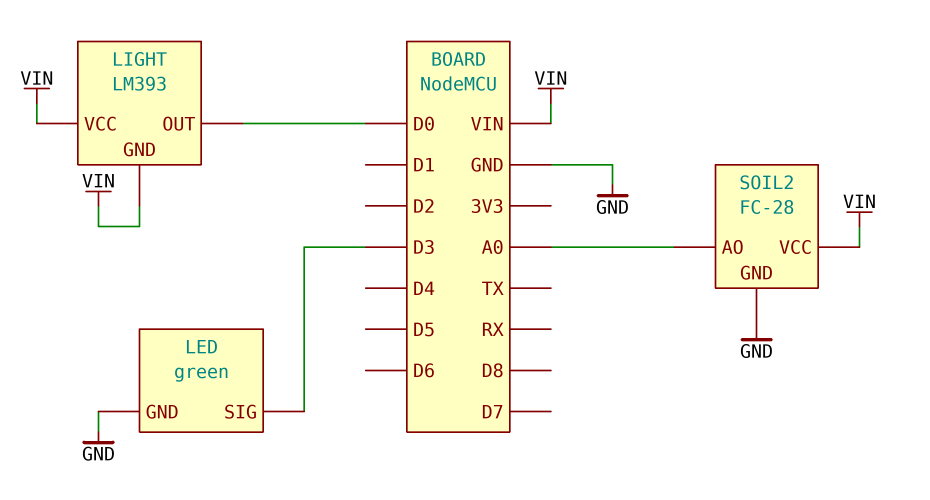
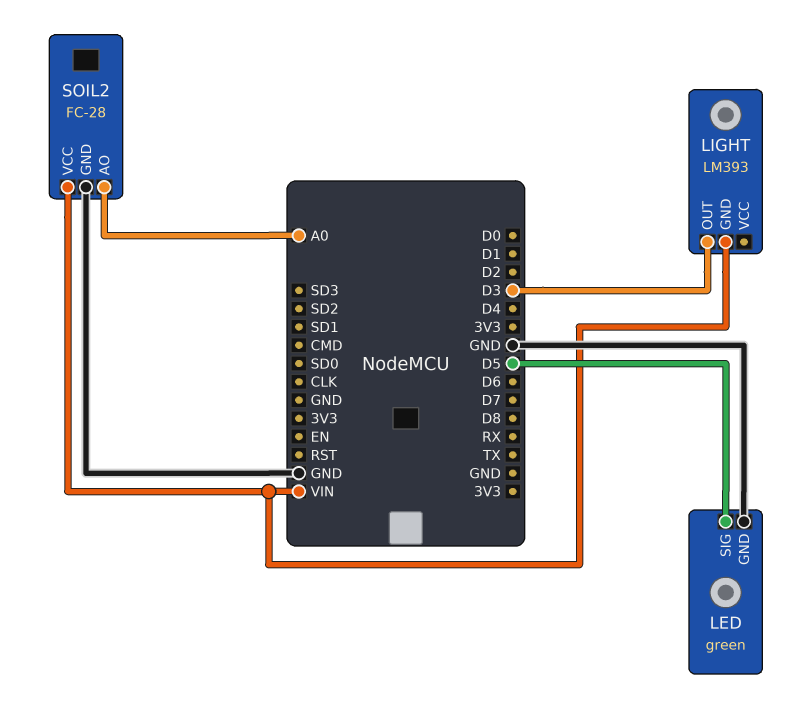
LED pin SIG: D3 -> D5
LIGHT pin OUT: D0 -> D3
LIGHT pin VCC: VIN -> none

